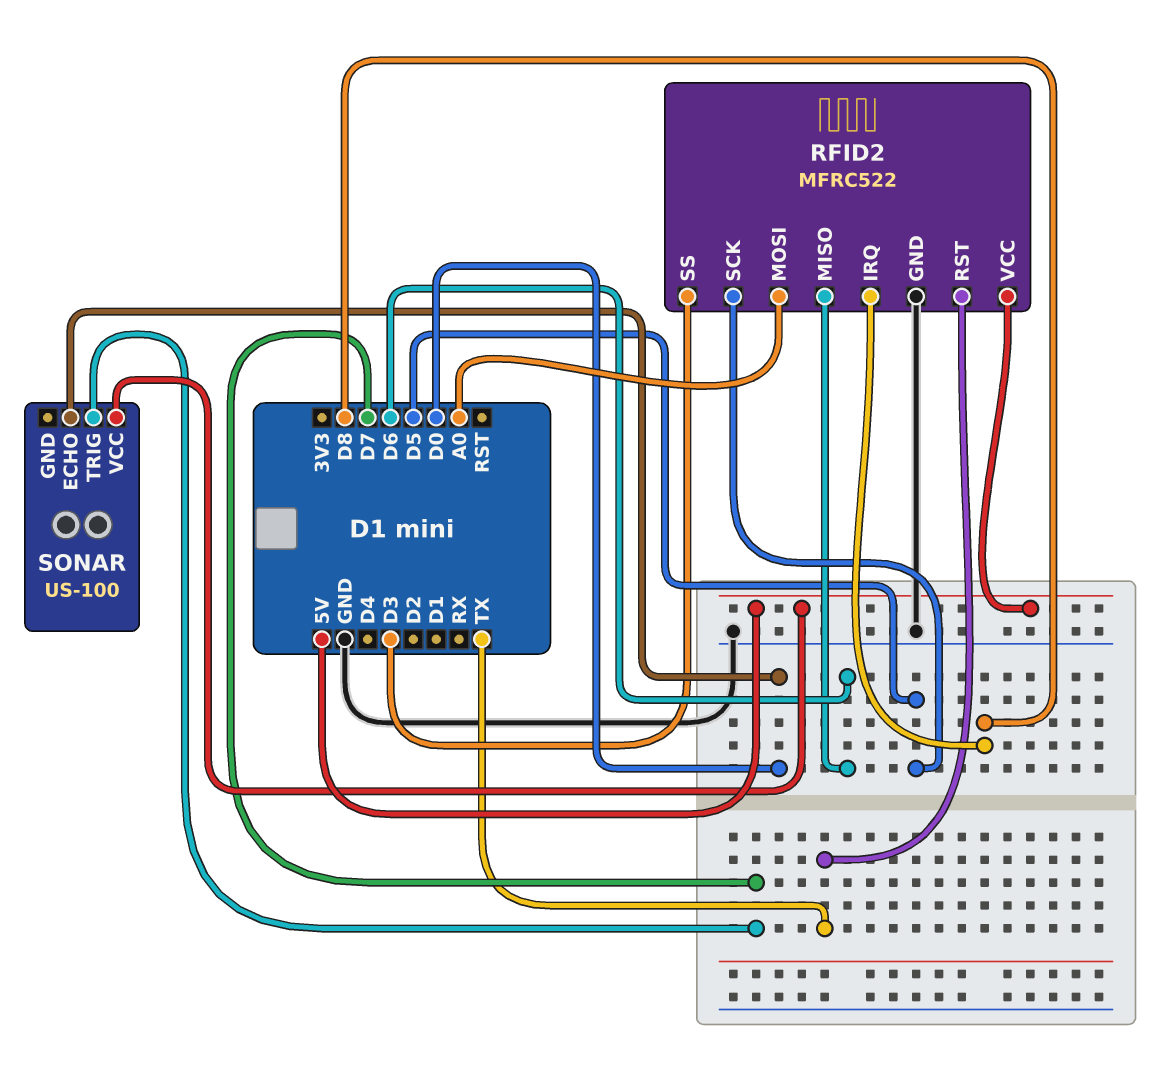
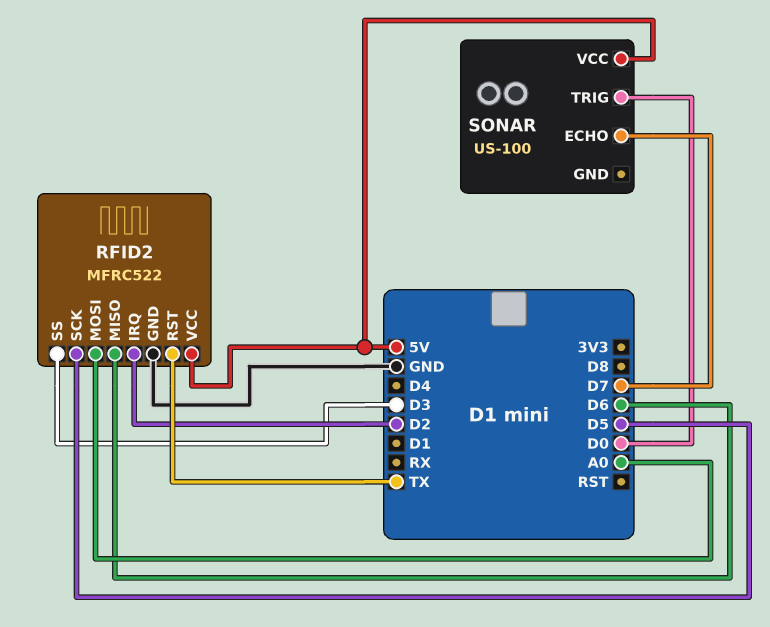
RFID2 pin IRQ: D8 -> D2
SONAR pin ECHO: D0 -> D7
SONAR pin TRIG: D7 -> D0

